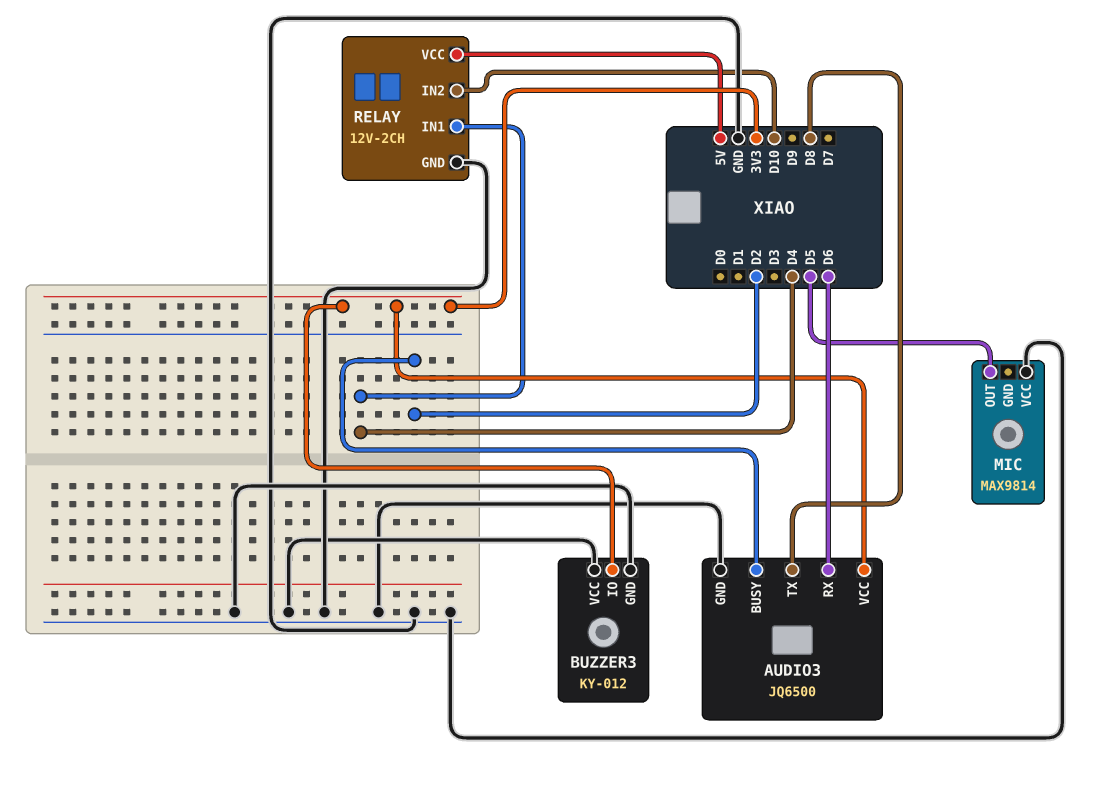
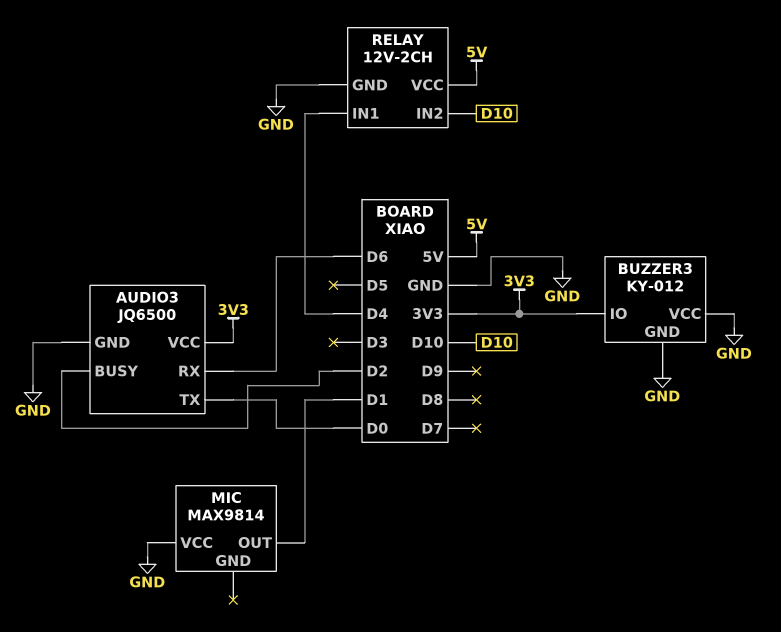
AUDIO3 pin TX: D8 -> D0
MIC pin OUT: D5 -> D1

